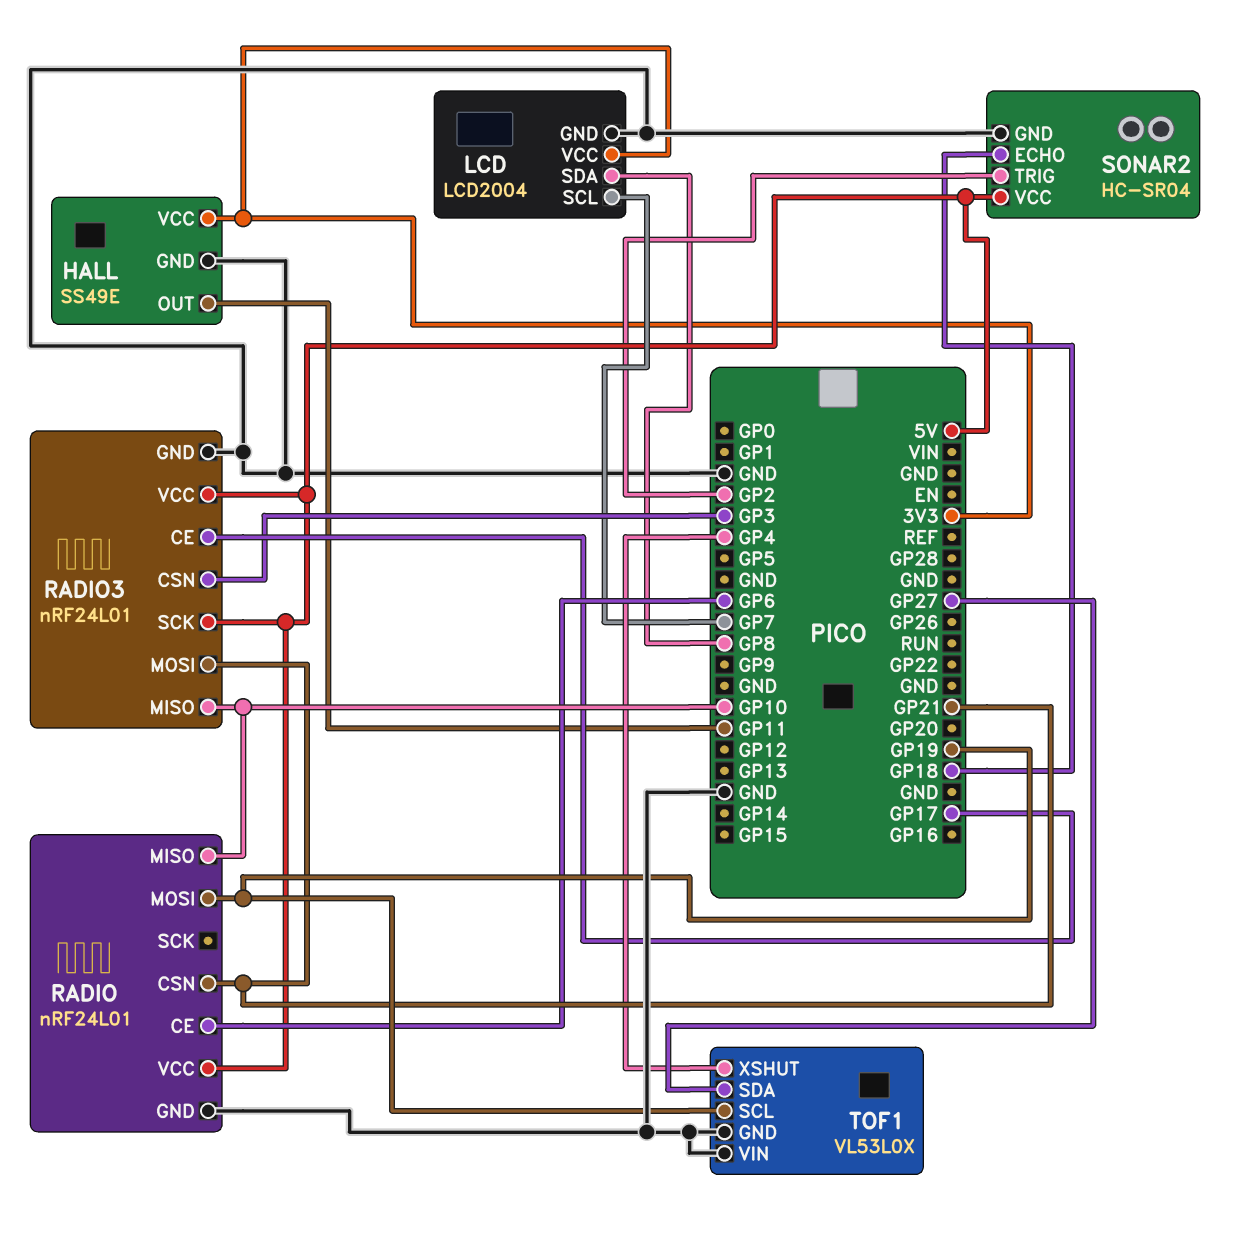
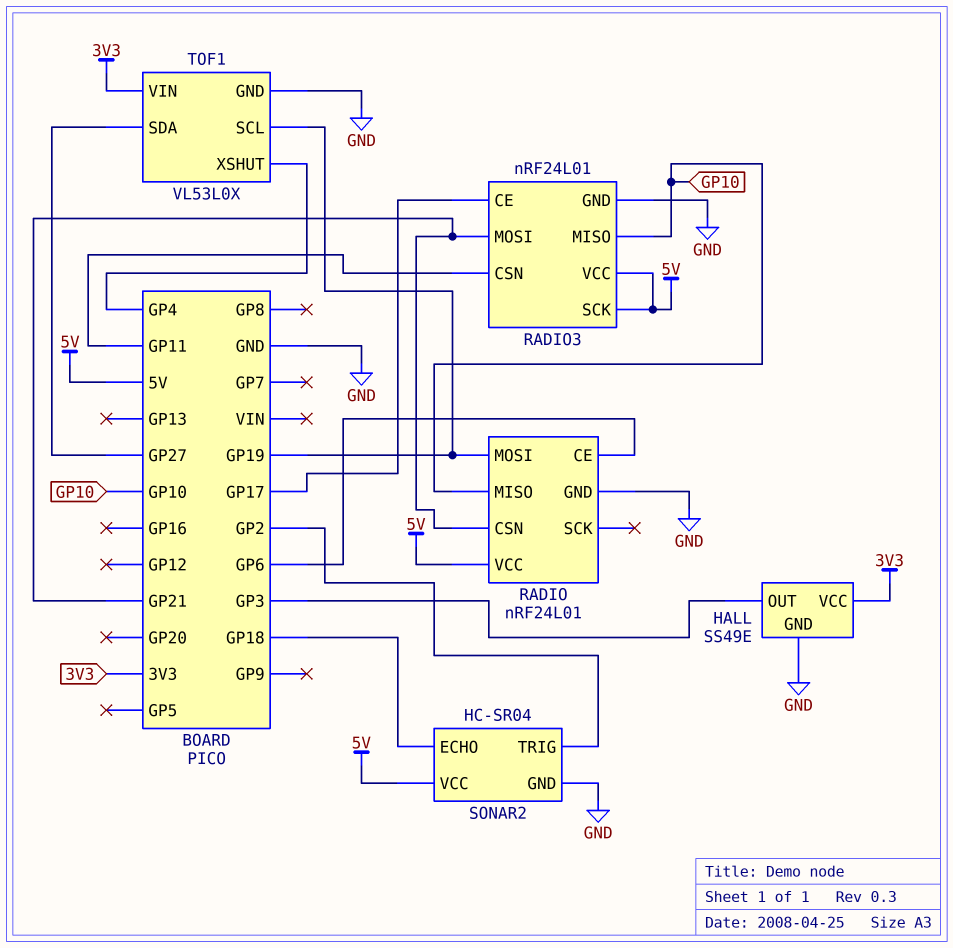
HALL pin OUT: GP11 -> GP3
LCD: LCD2004 -> none
LCD pin GND: GND -> none
LCD pin SCL: GP7 -> none
LCD pin SDA: GP8 -> none
LCD pin VCC: 3V3 -> none
RADIO3 pin CSN: GP3 -> GP11
TOF1 pin VIN: GND -> 3V3

